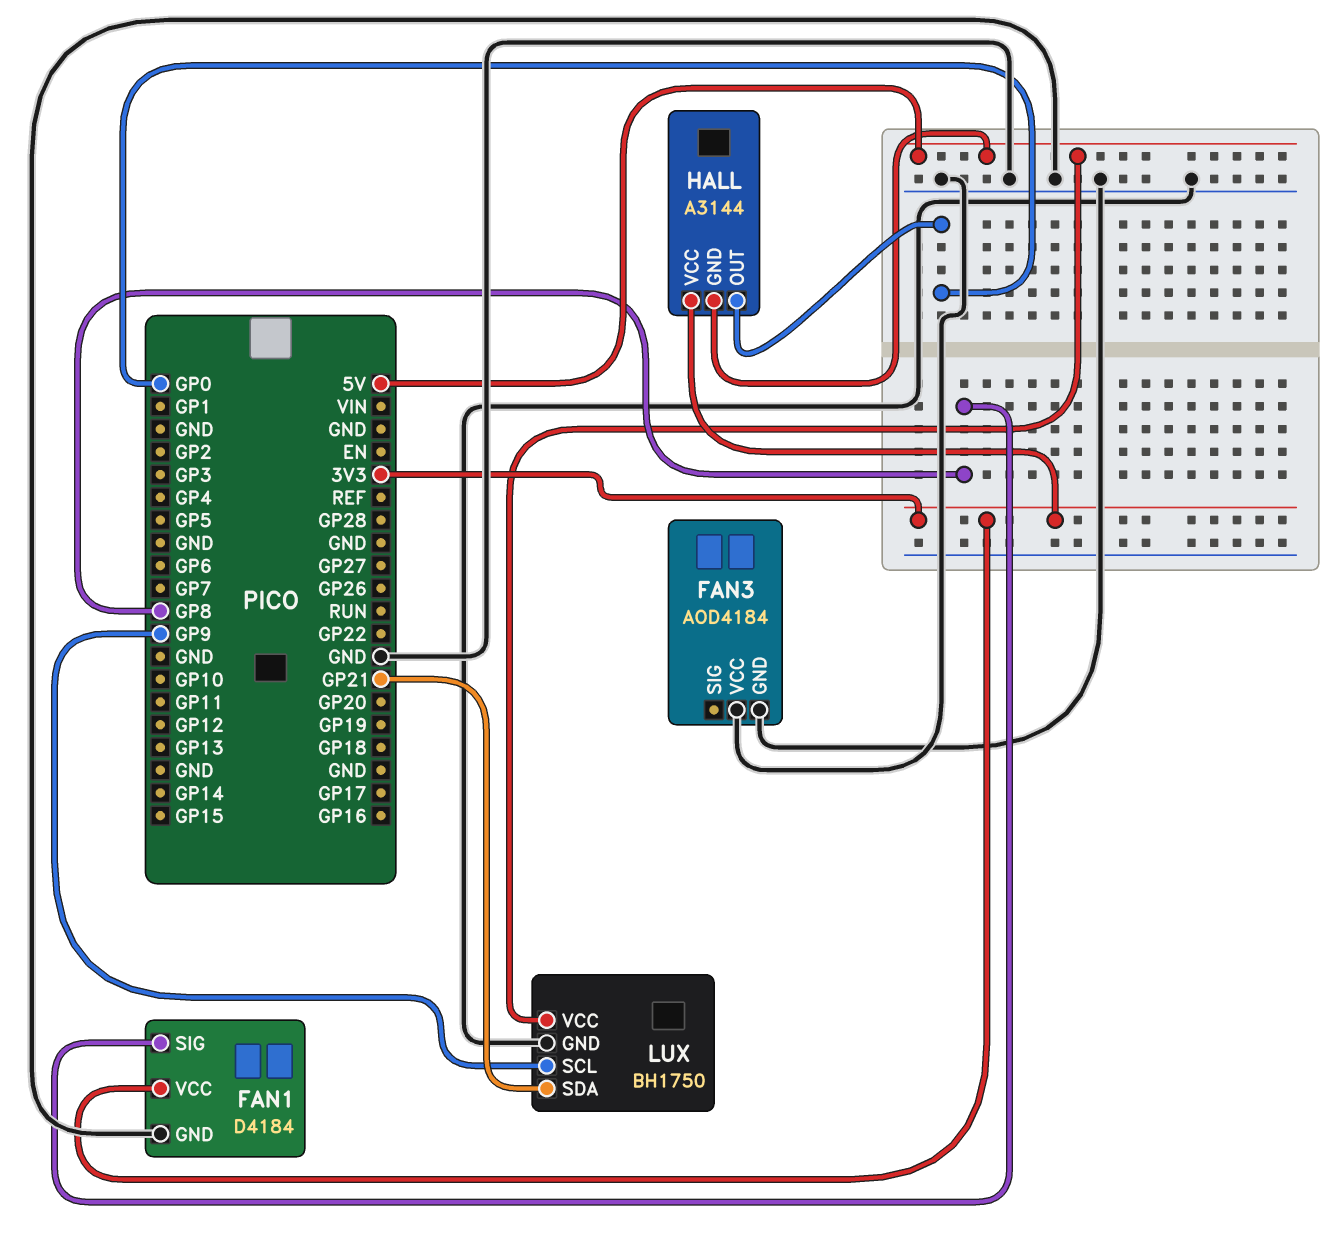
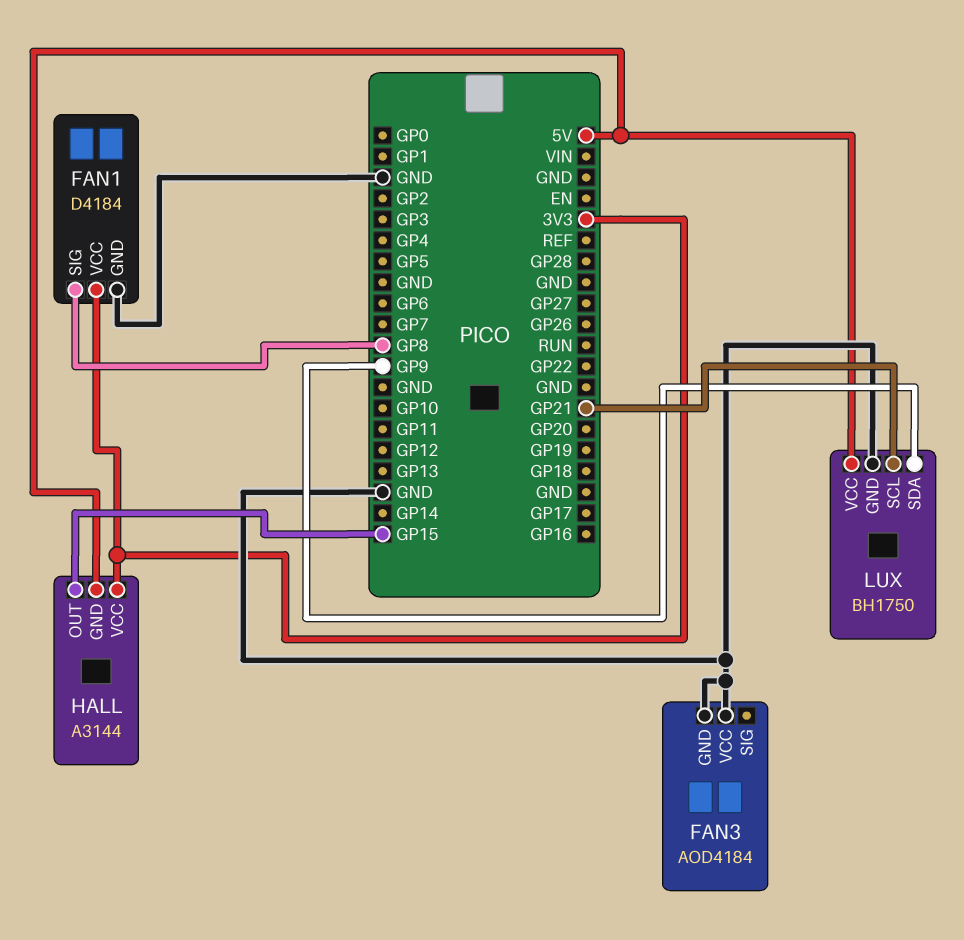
HALL pin OUT: GP0 -> GP15
LUX pin SCL: GP9 -> GP21
LUX pin SDA: GP21 -> GP9

